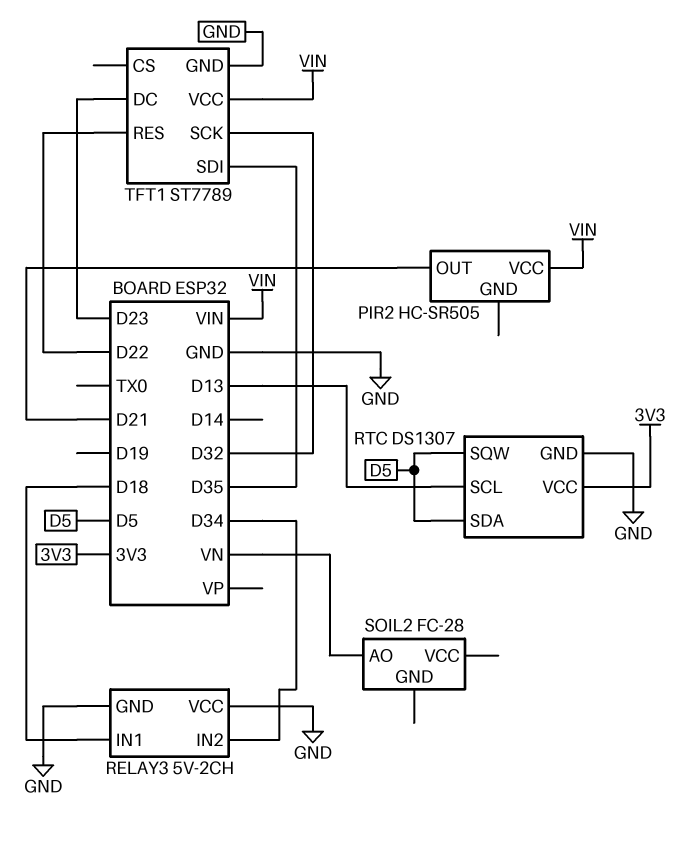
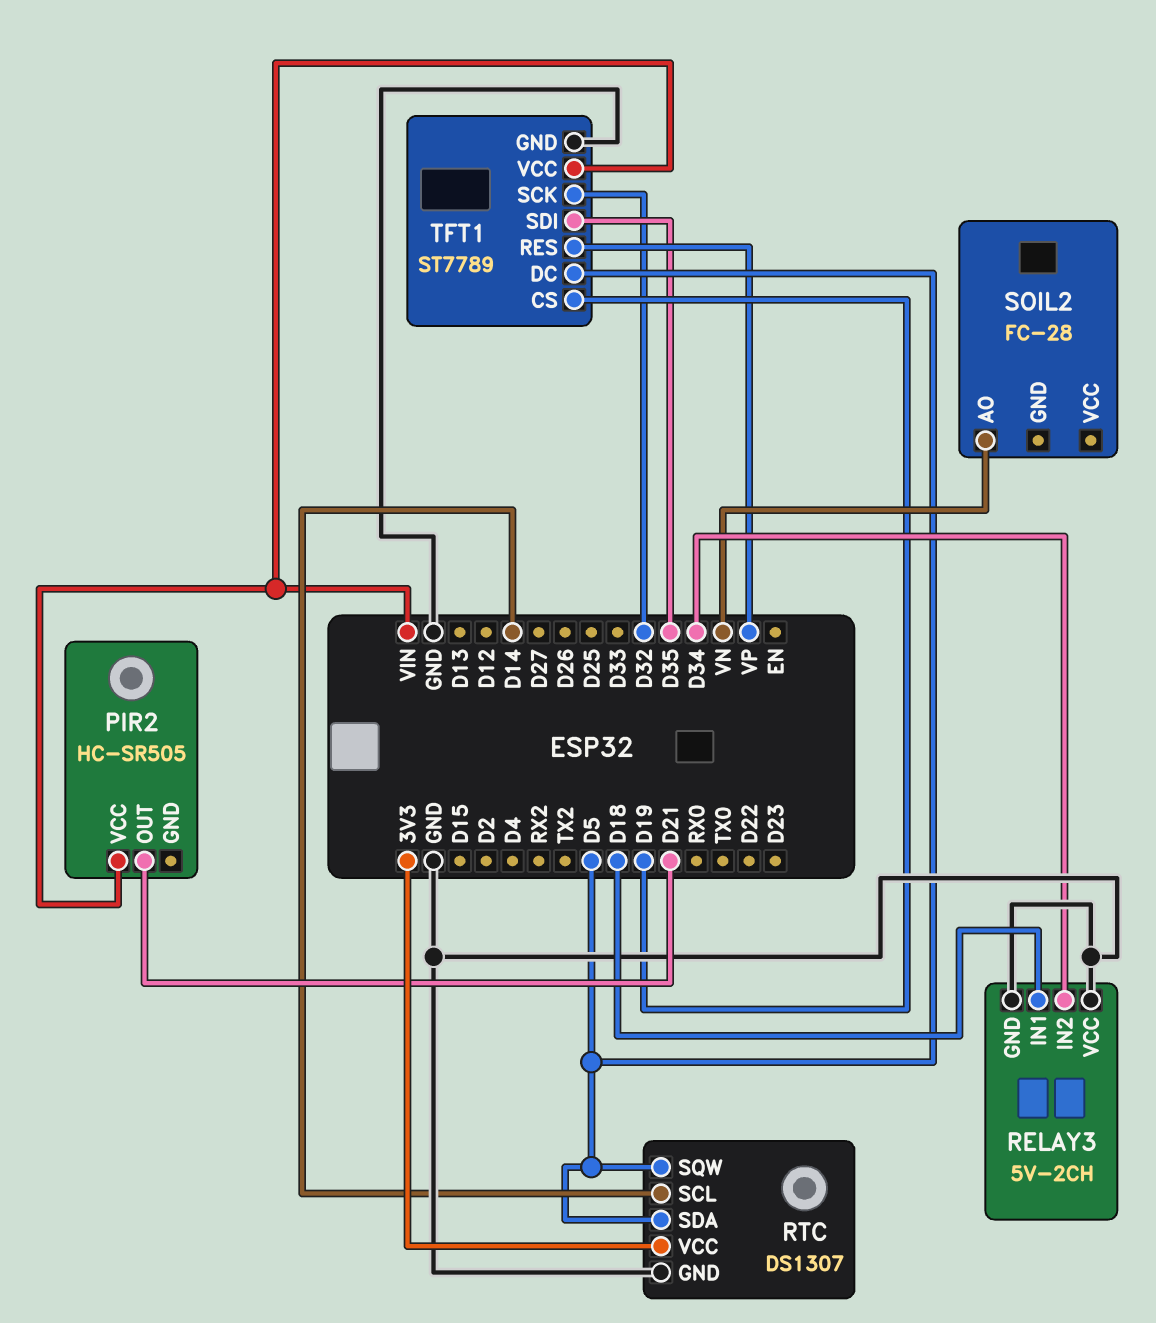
RTC pin SCL: D13 -> D14
TFT1 pin CS: none -> D19
TFT1 pin DC: D23 -> D5
TFT1 pin RES: D22 -> VP

